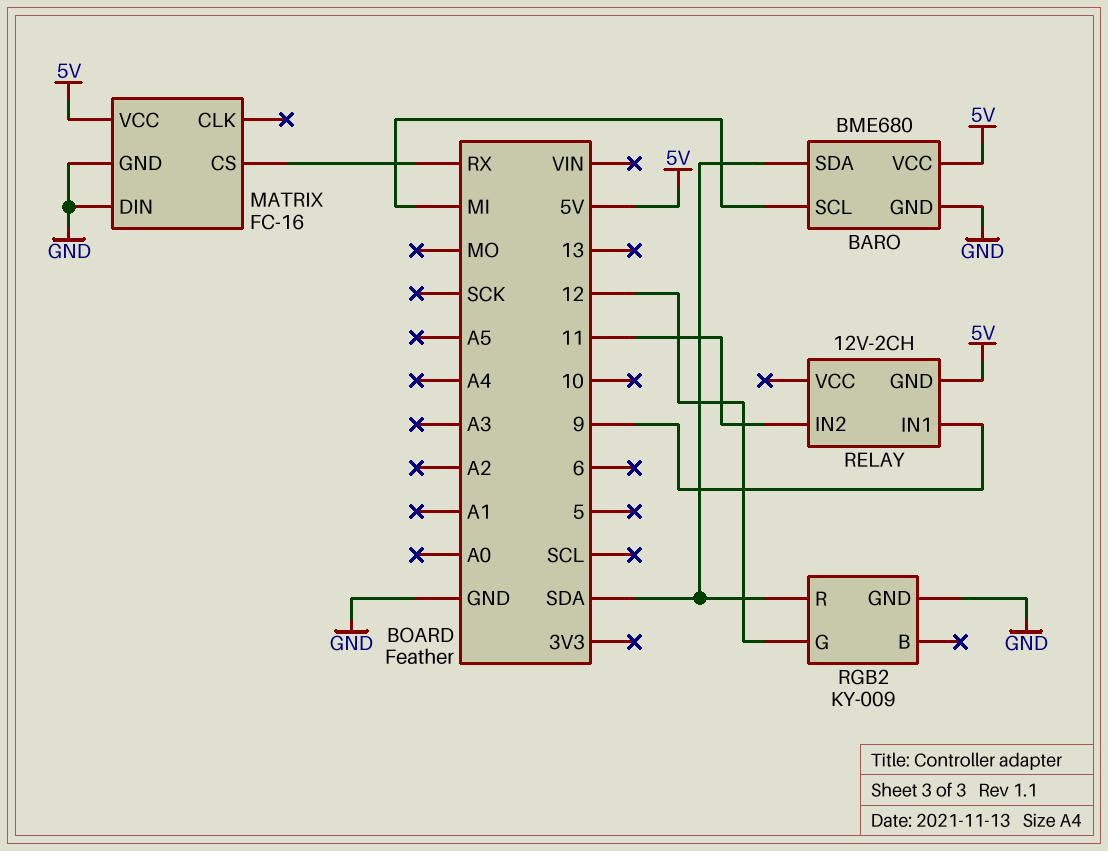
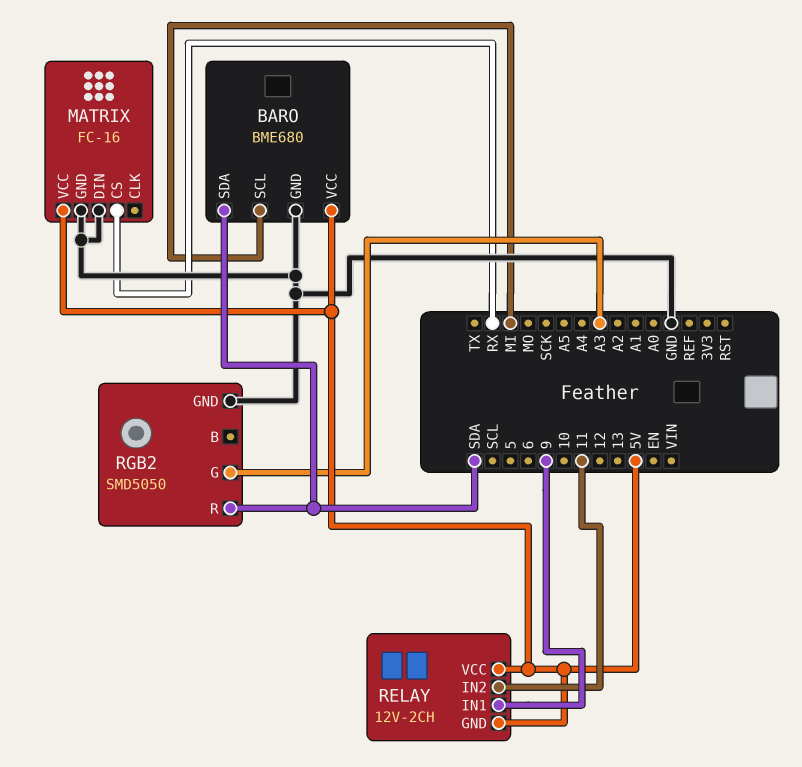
RELAY pin VCC: none -> 5V
RGB2: KY-009 -> SMD5050
RGB2 pin G: 12 -> A3

